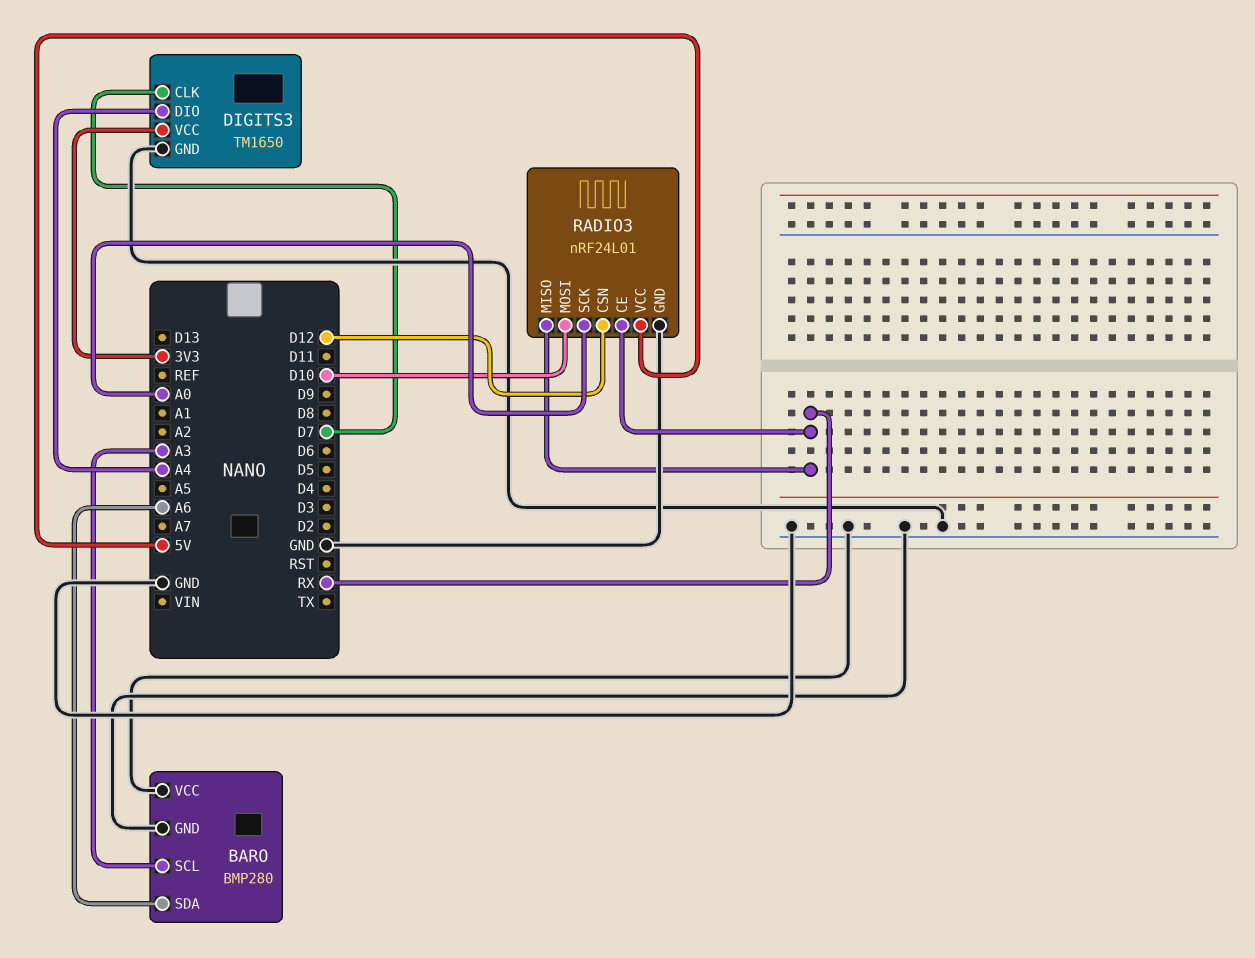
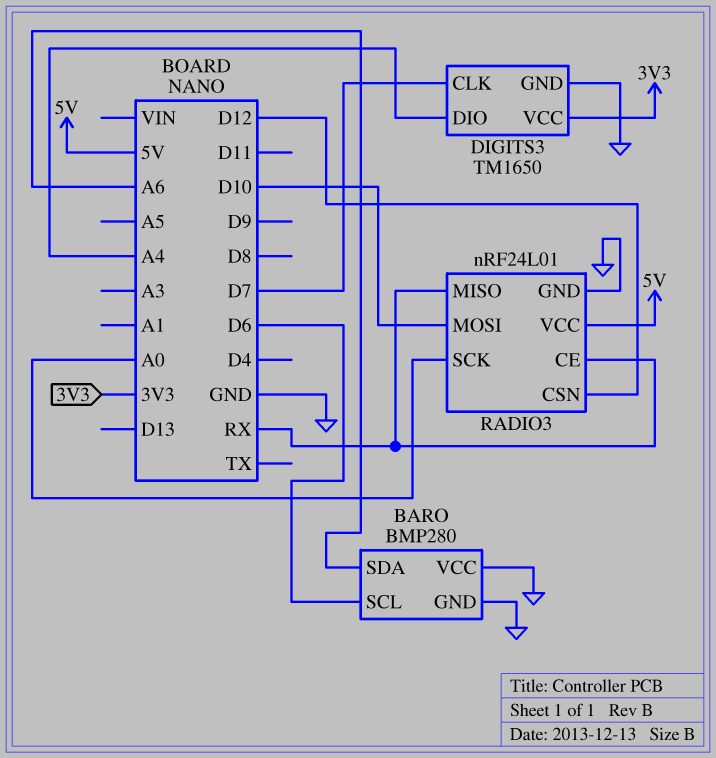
BARO pin SCL: A3 -> D6

